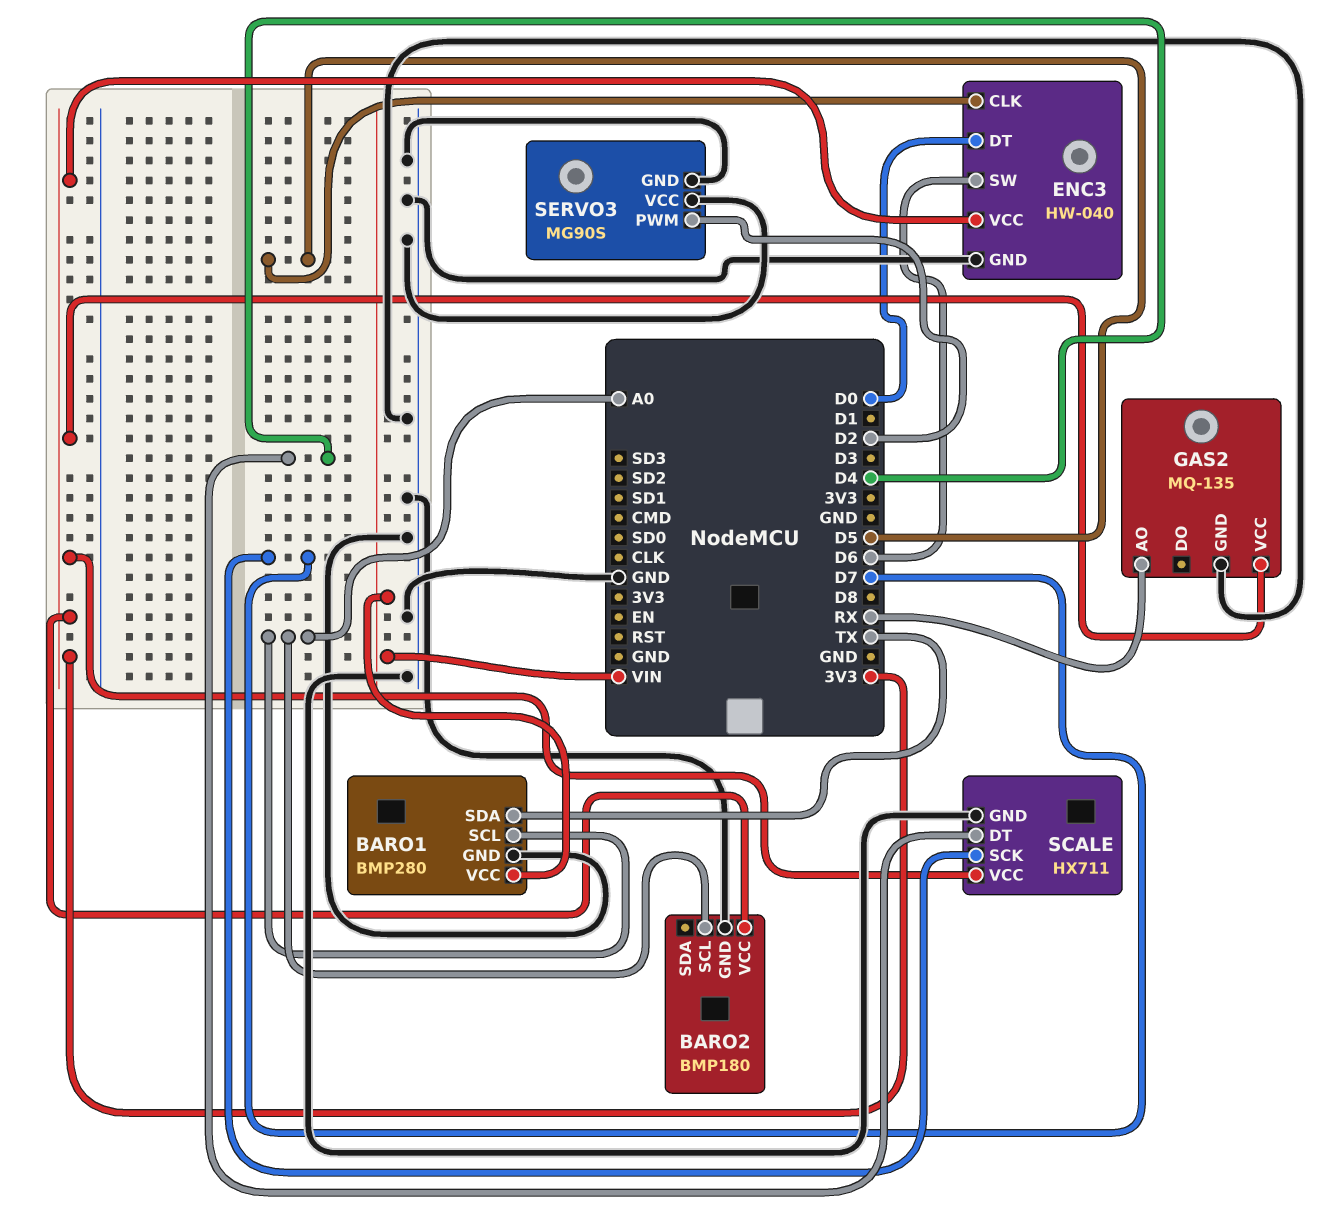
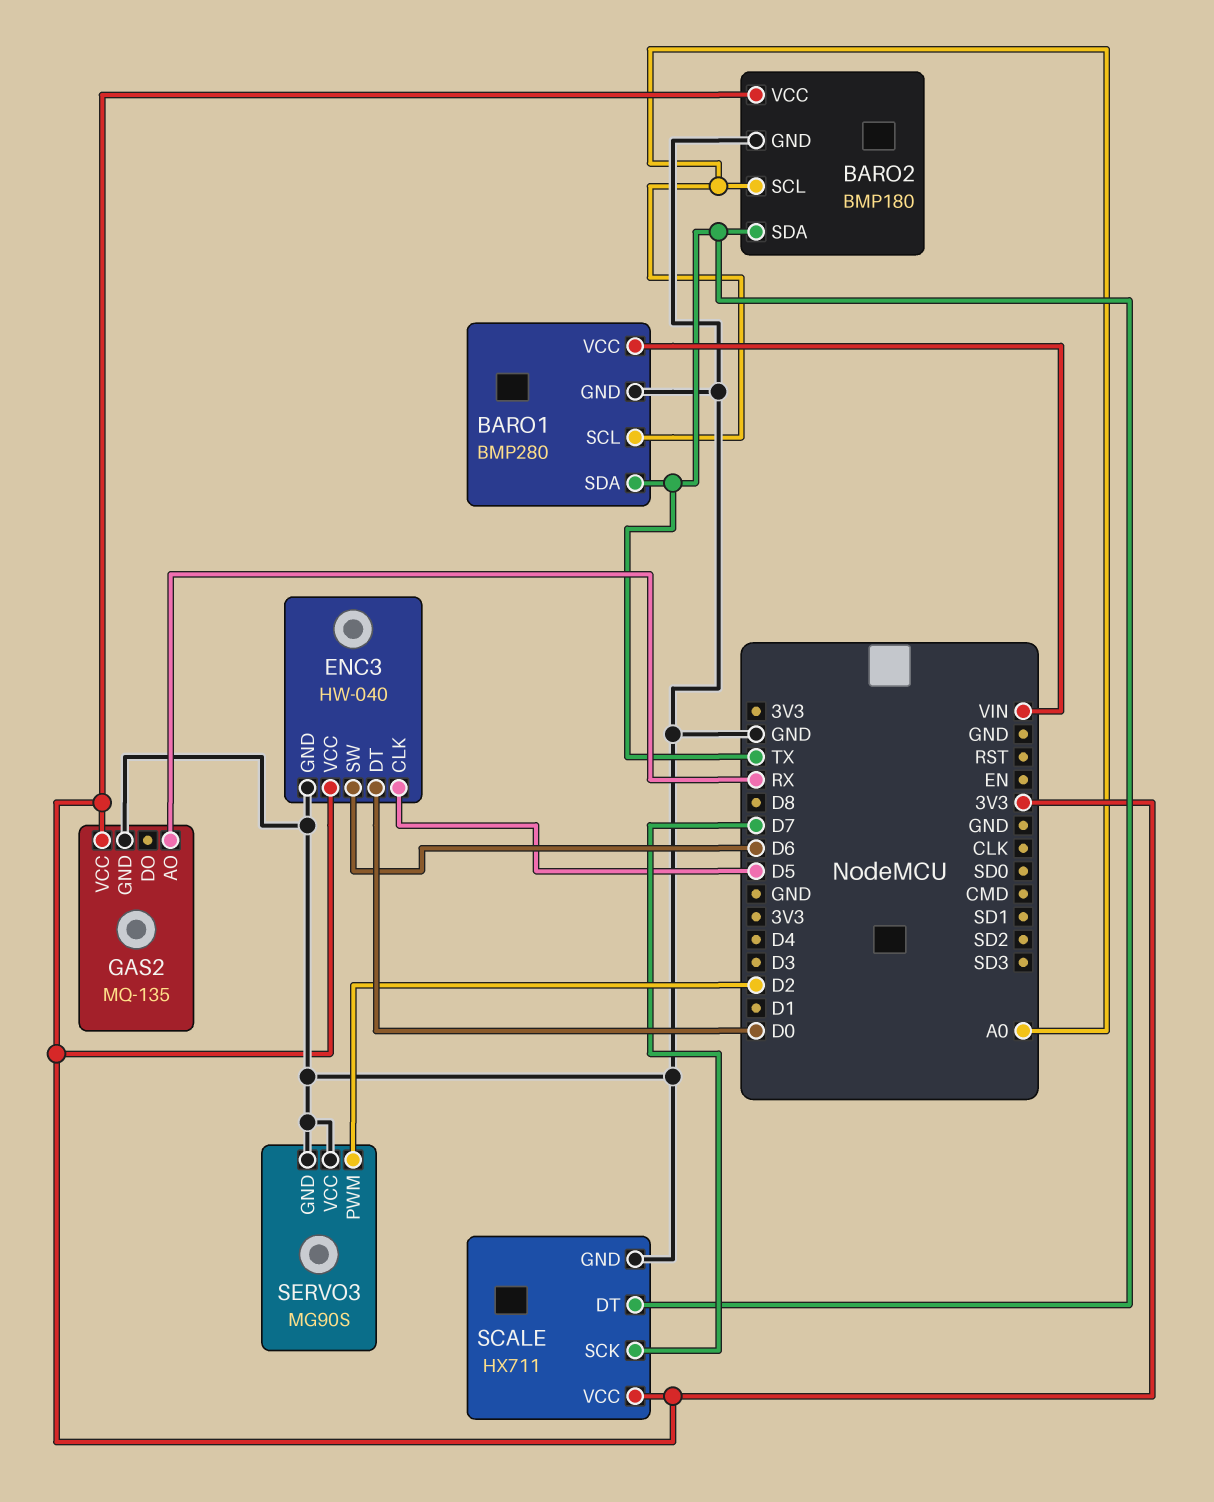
BARO2 pin SDA: none -> TX
SCALE pin DT: D4 -> TX

